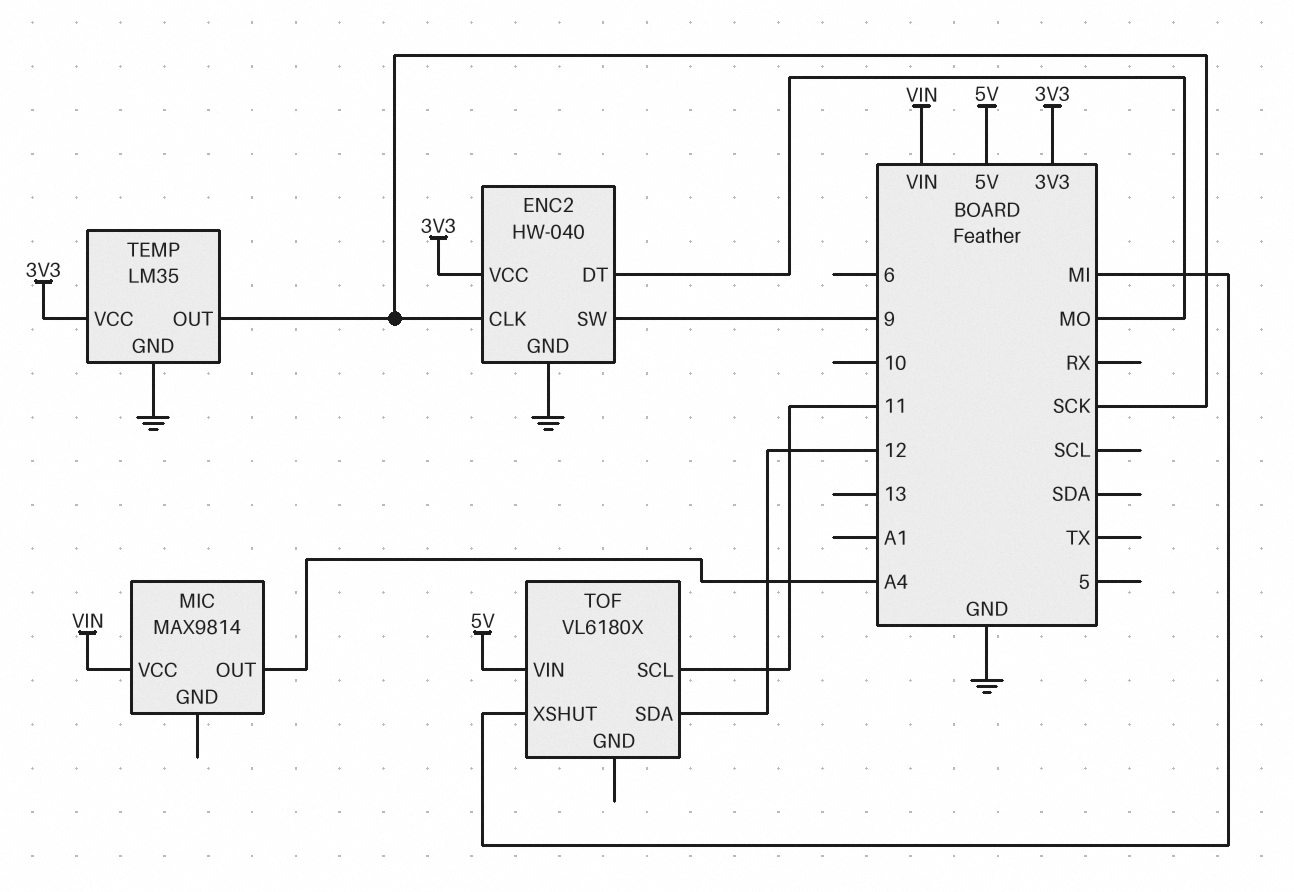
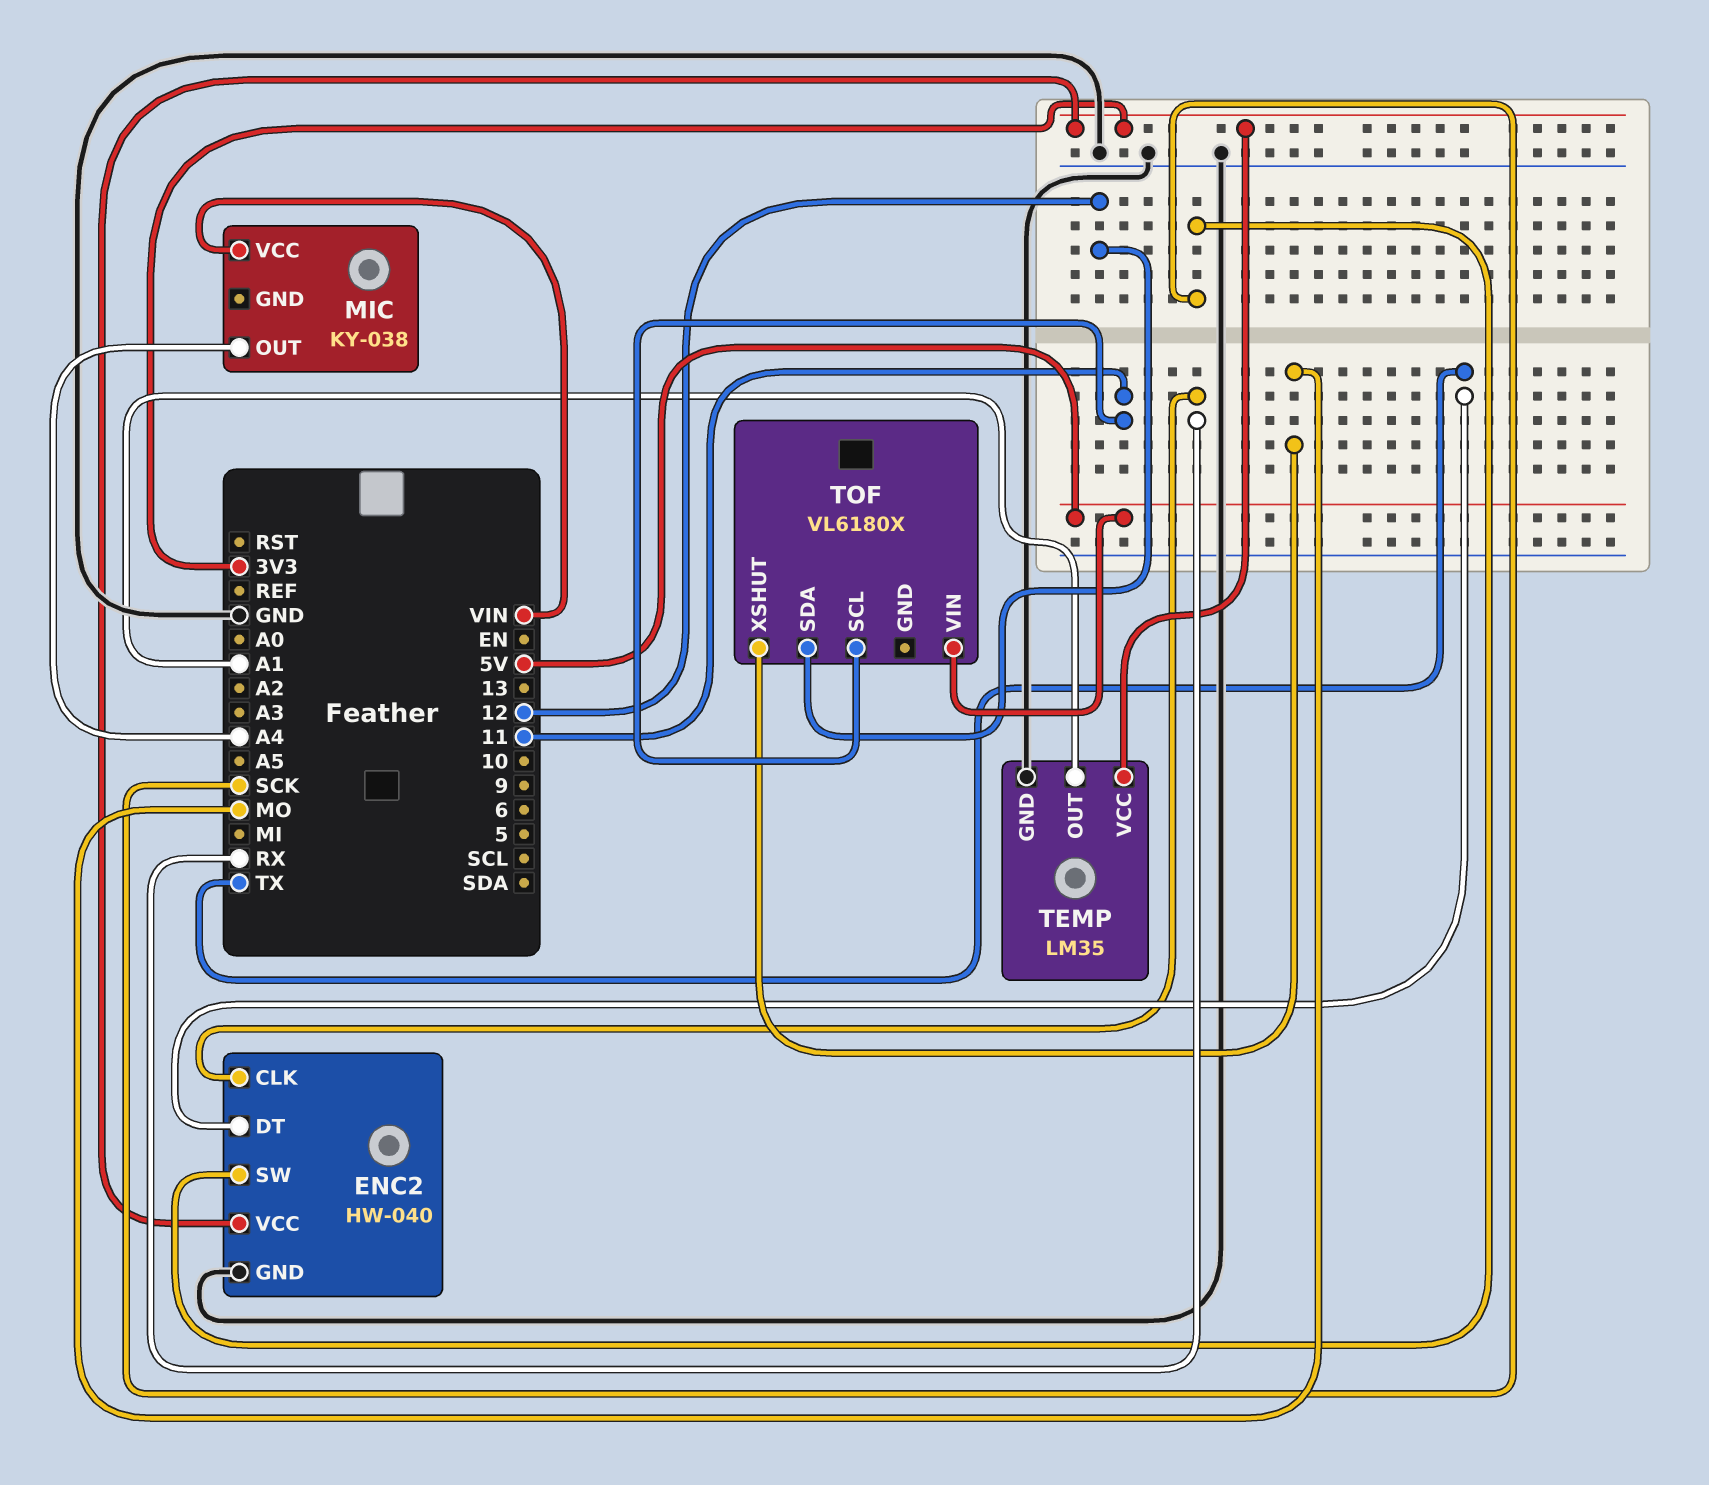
ENC2 pin CLK: SCK -> RX
ENC2 pin DT: MO -> TX
ENC2 pin SW: 9 -> SCK
MIC: MAX9814 -> KY-038
TEMP pin OUT: SCK -> A1
TOF pin XSHUT: MI -> MO

